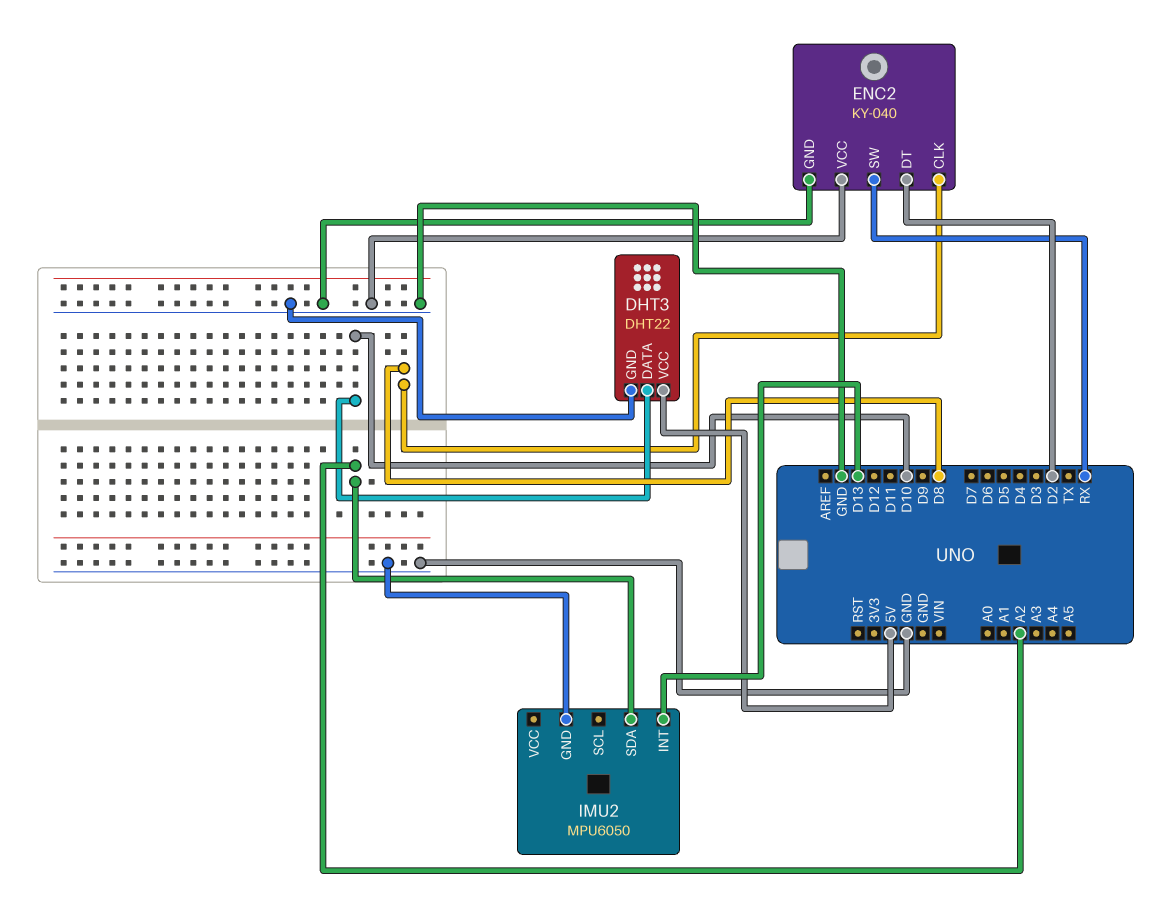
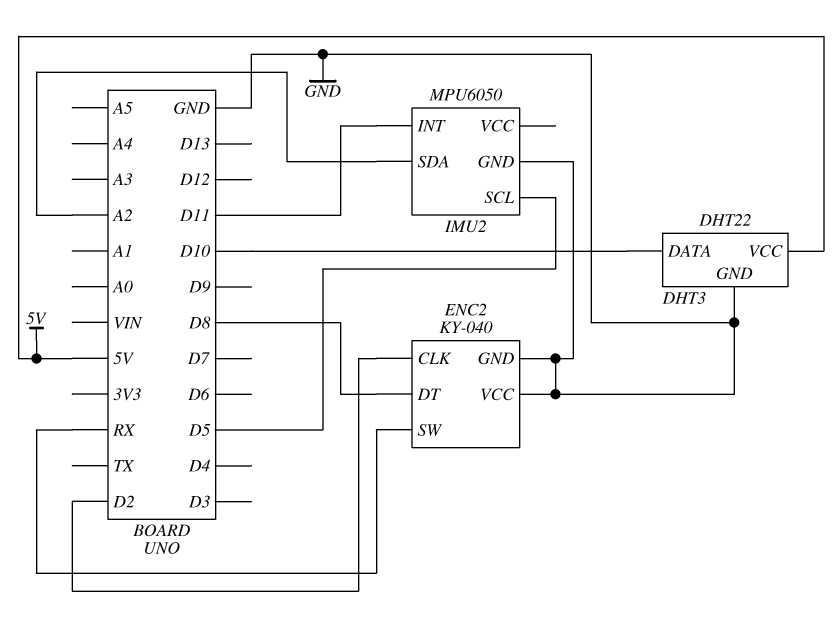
ENC2 pin CLK: D8 -> D2
ENC2 pin DT: D2 -> D8
IMU2 pin INT: D13 -> D11
IMU2 pin SCL: none -> D5

